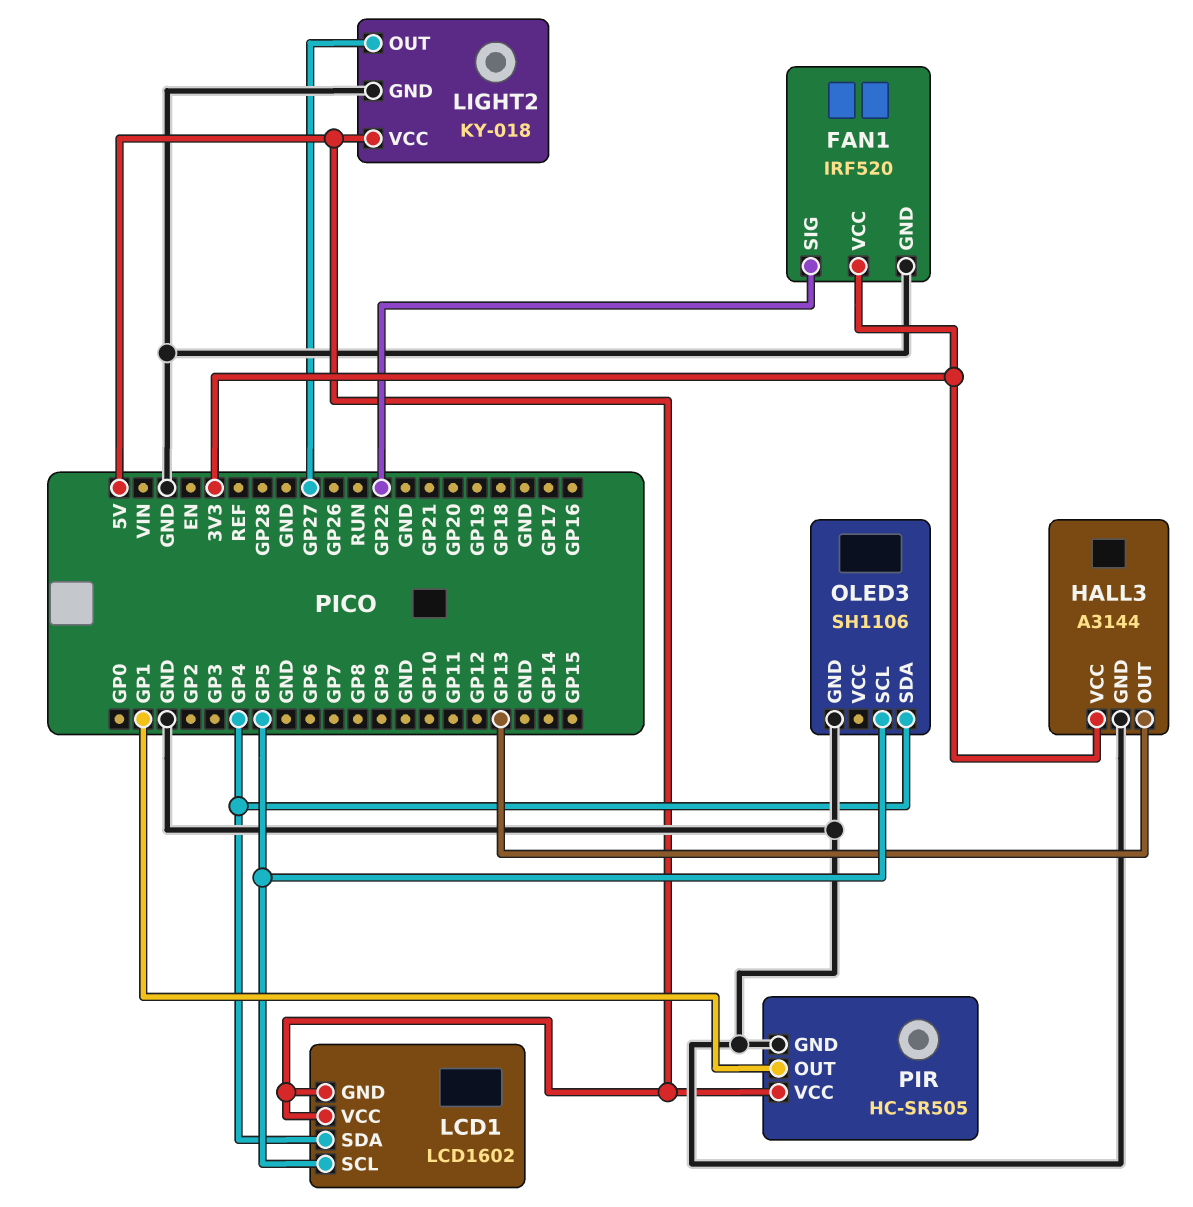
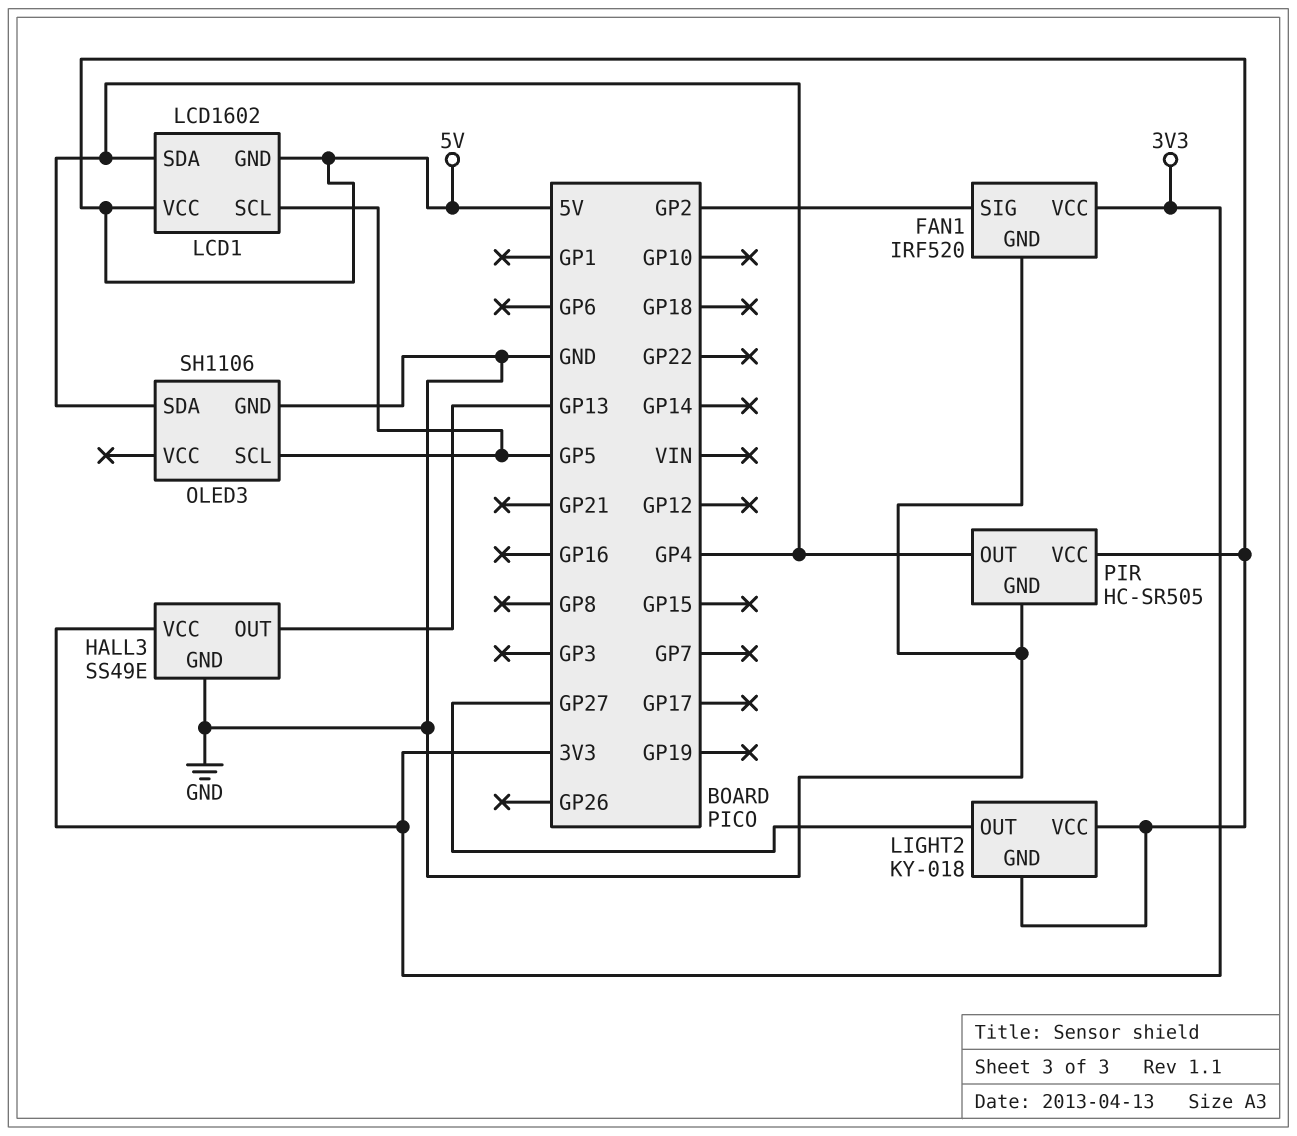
FAN1 pin SIG: GP22 -> GP2
HALL3: A3144 -> SS49E
LIGHT2 pin GND: GND -> 5V
PIR pin OUT: GP1 -> GP4

